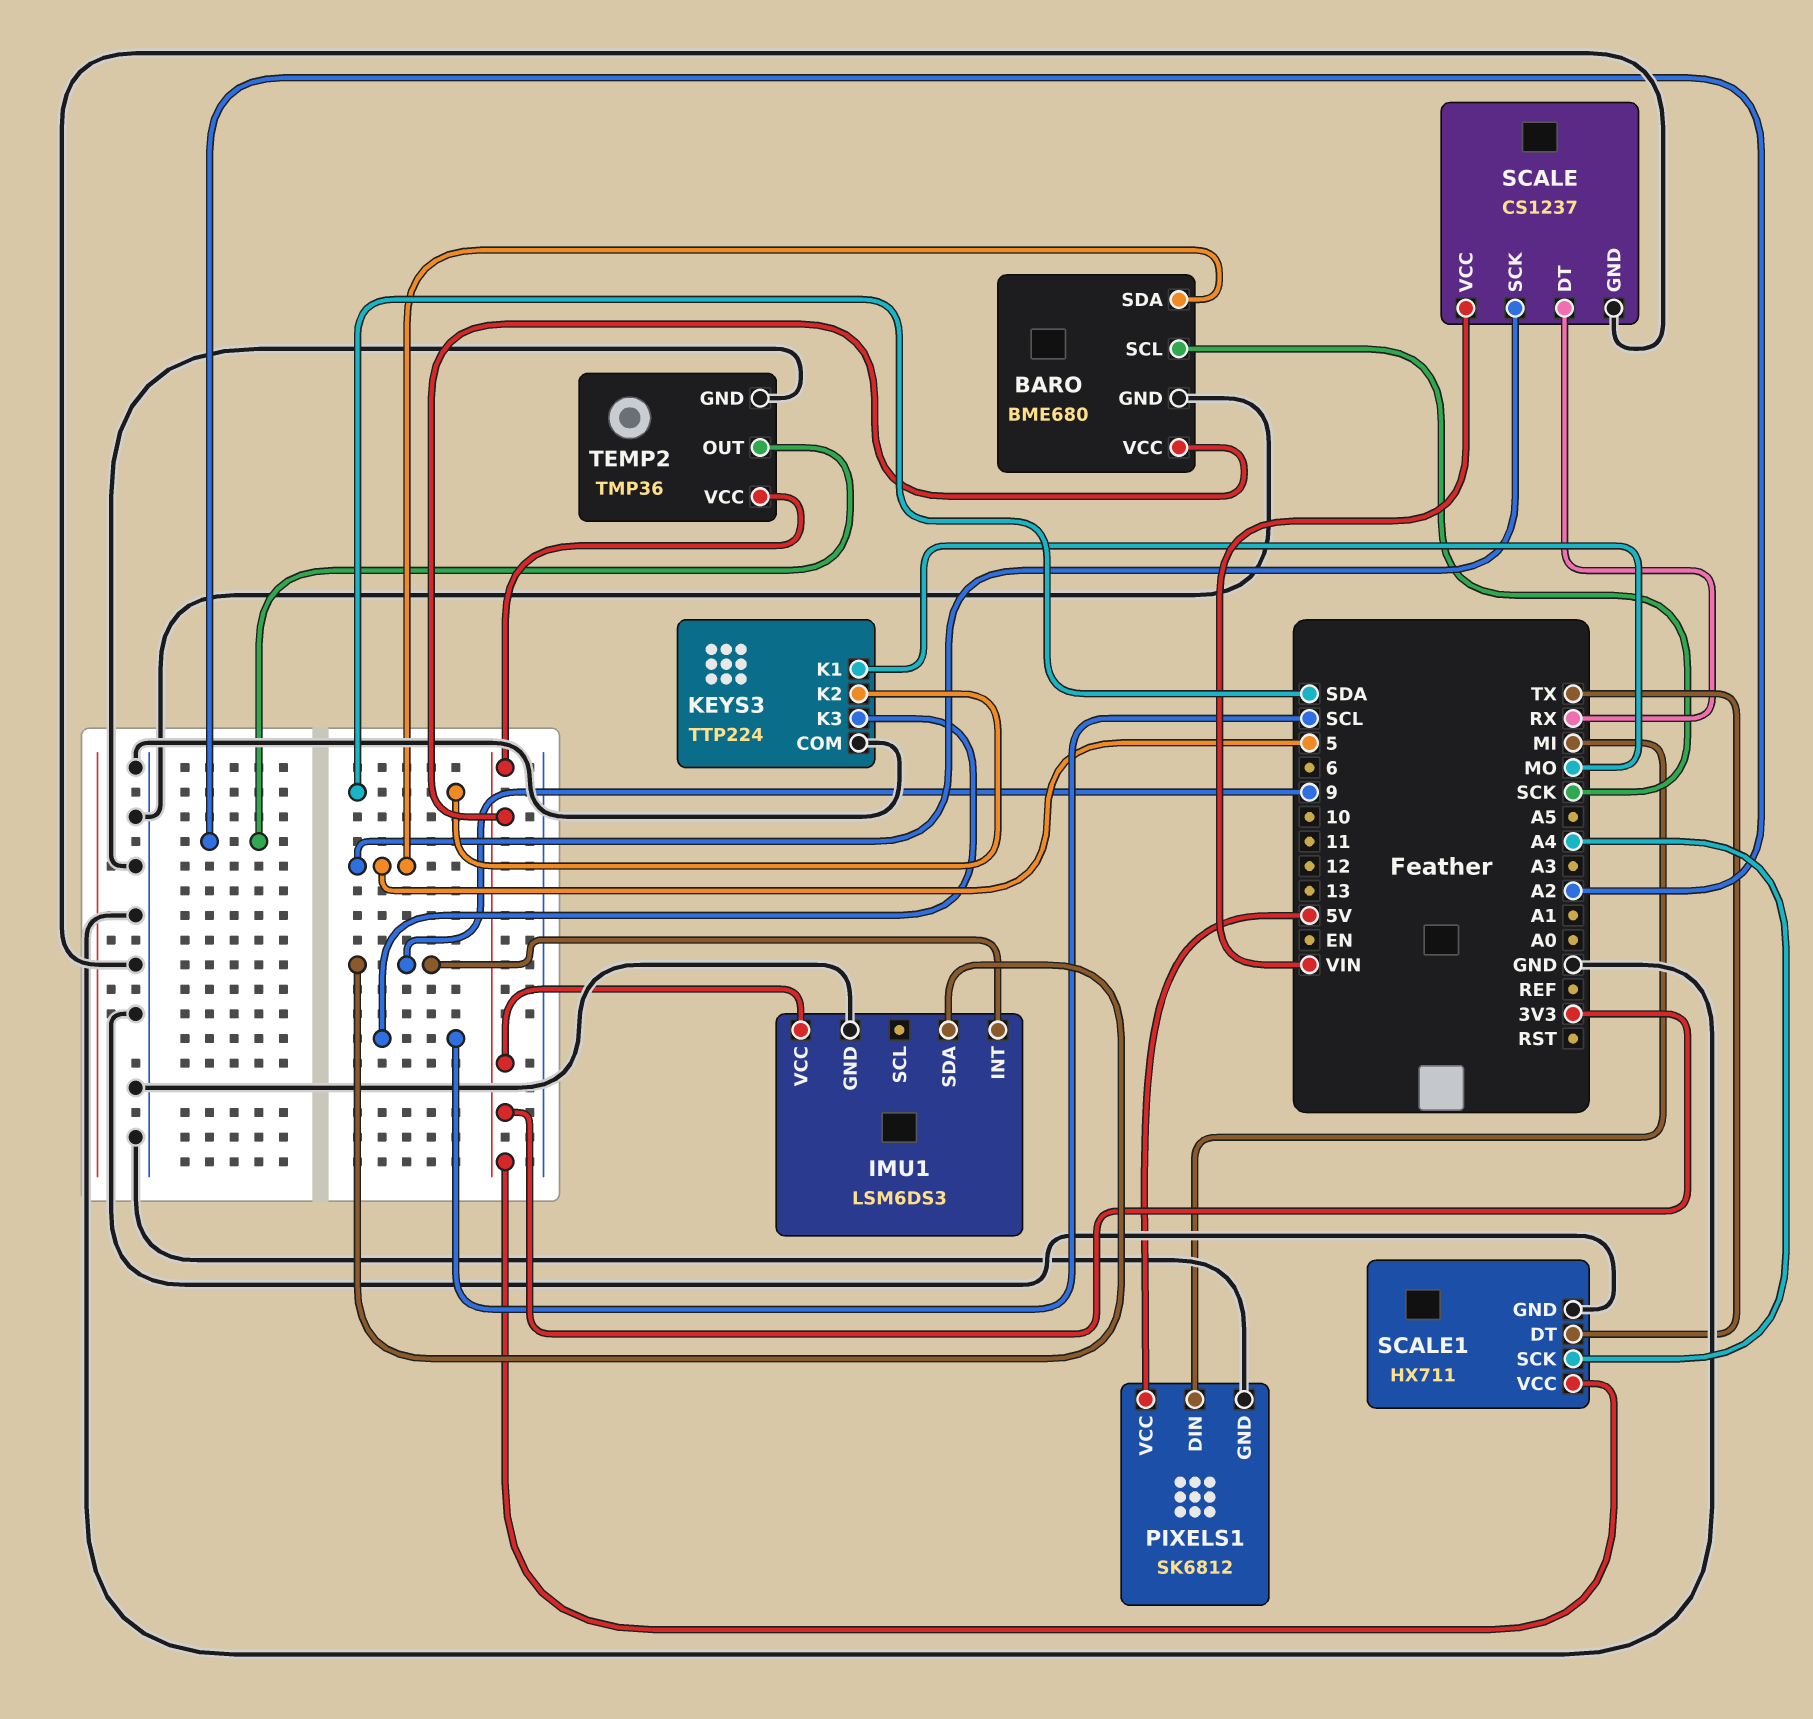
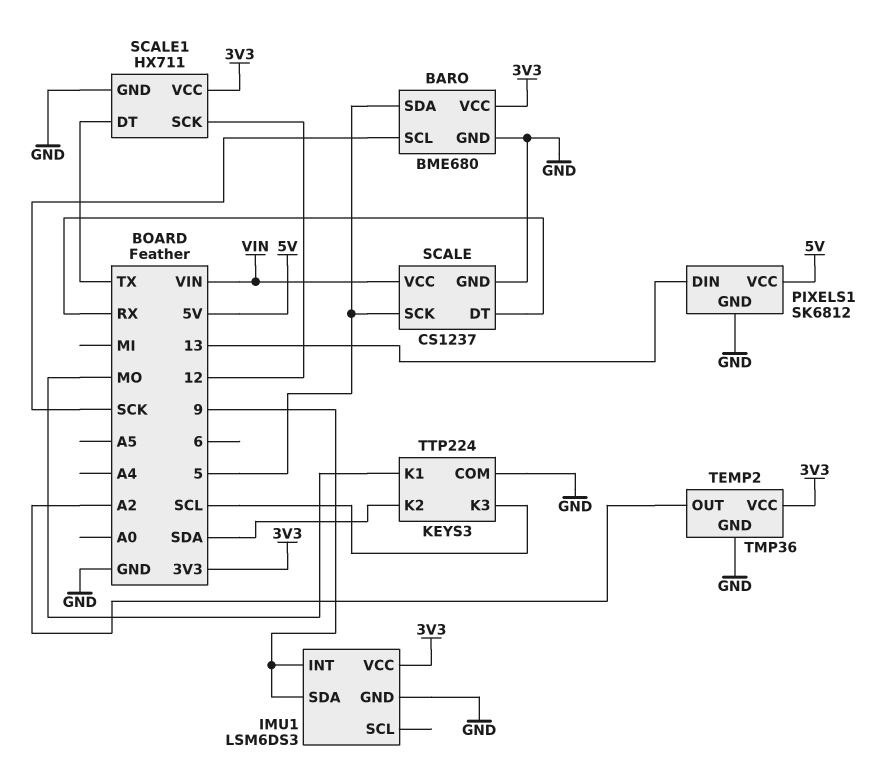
PIXELS1 pin DIN: MI -> 13
SCALE1 pin SCK: A4 -> 12

